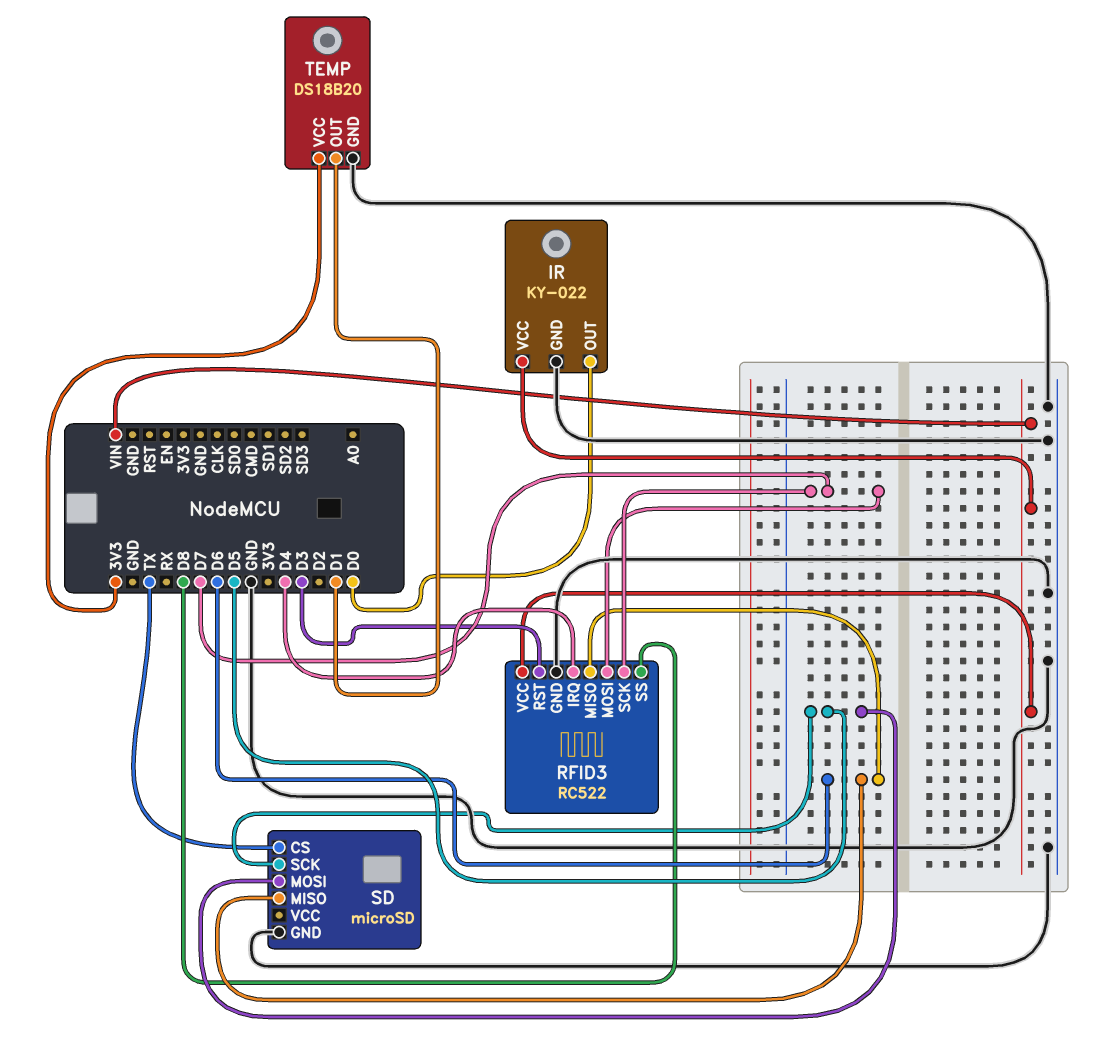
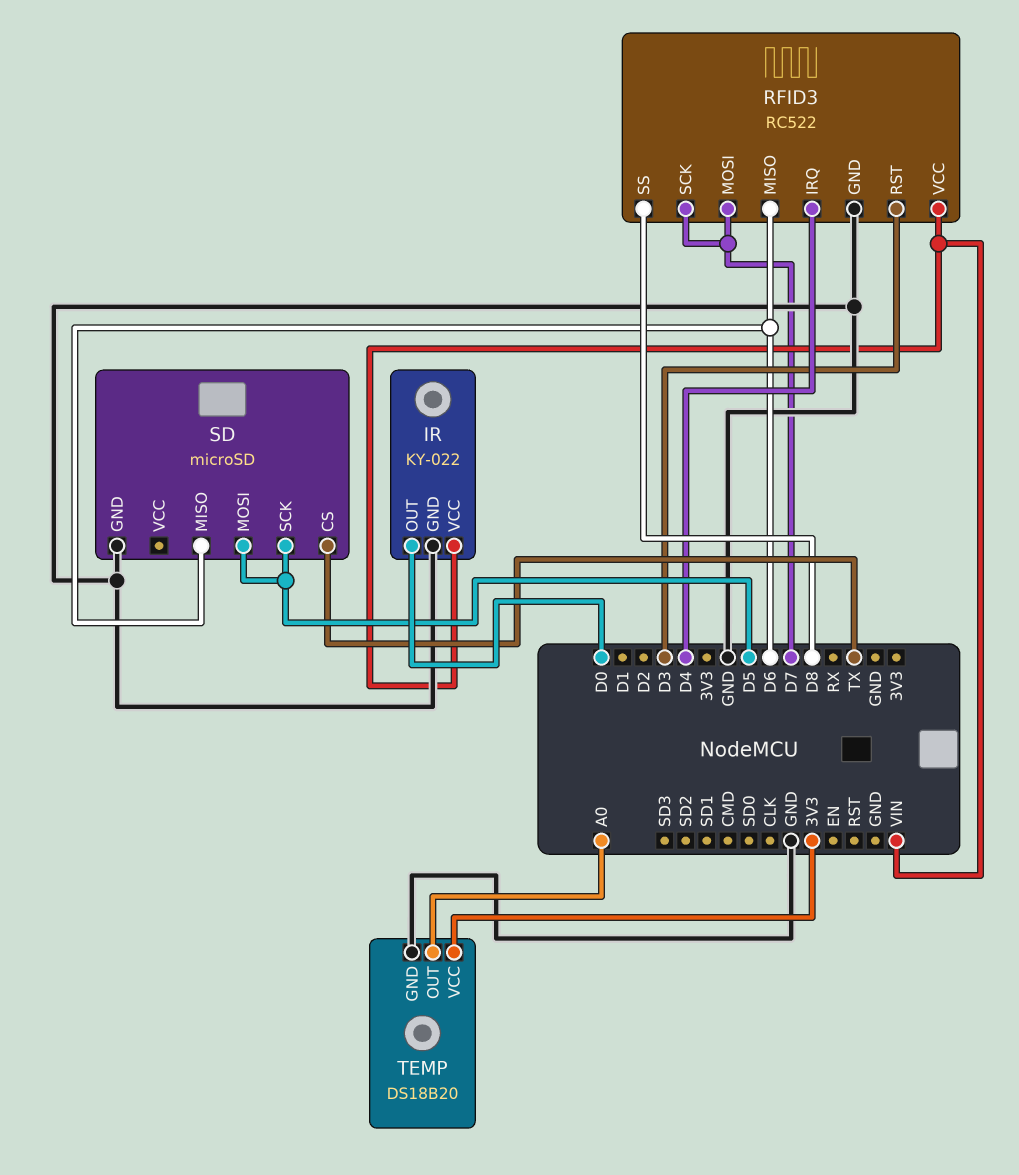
TEMP pin OUT: D1 -> A0

